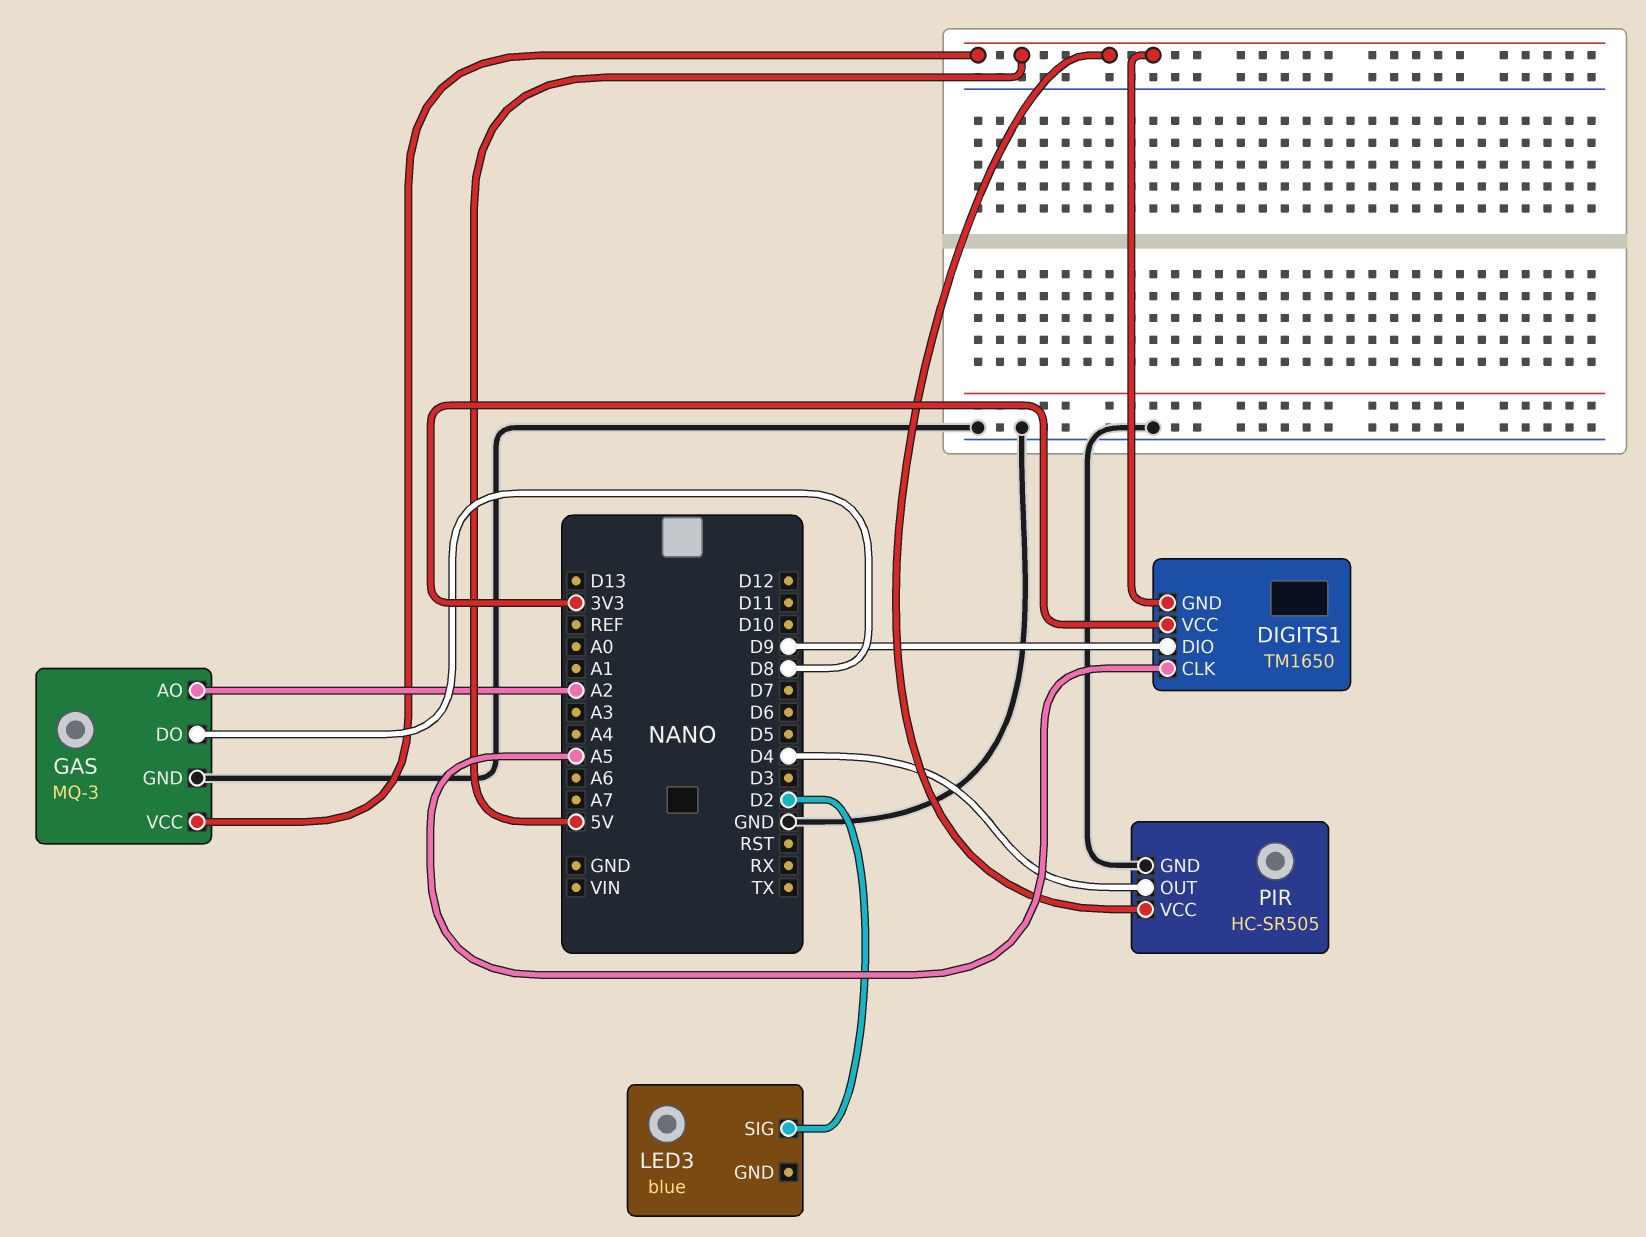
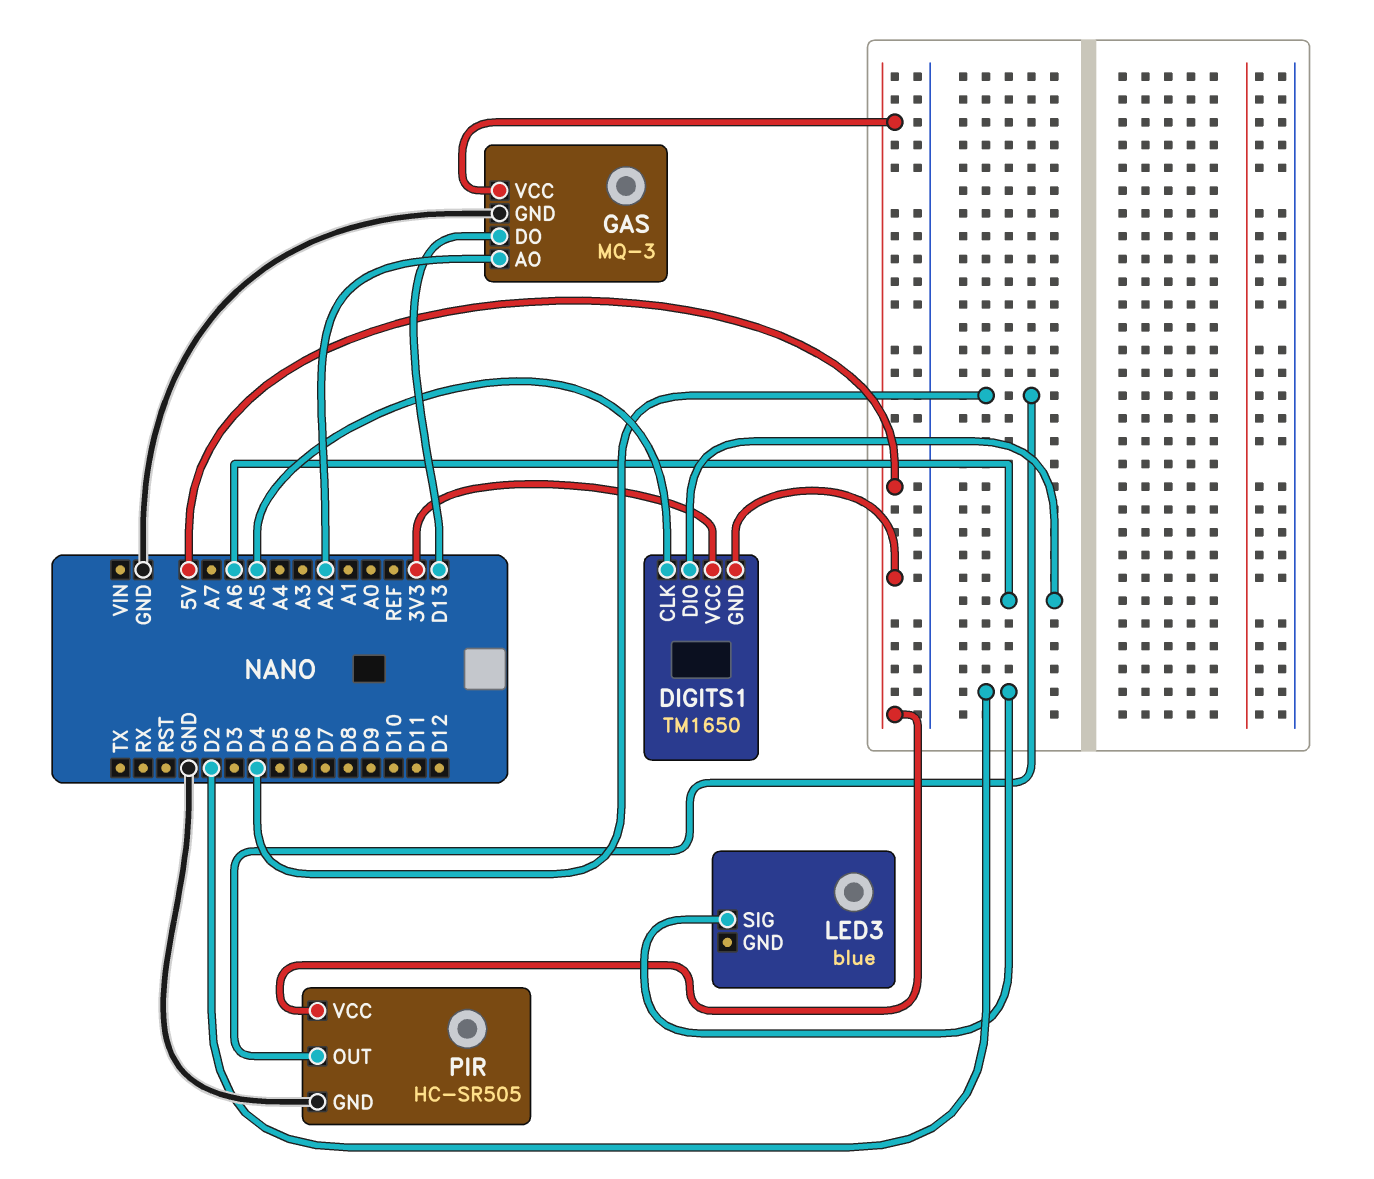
DIGITS1 pin DIO: D9 -> A6
GAS pin DO: D8 -> D13

